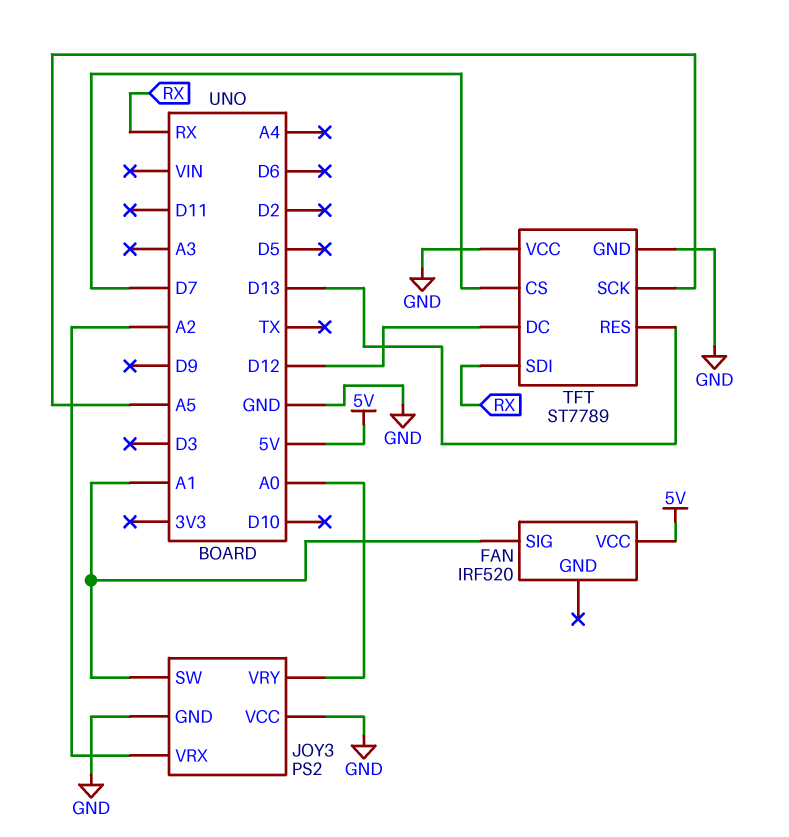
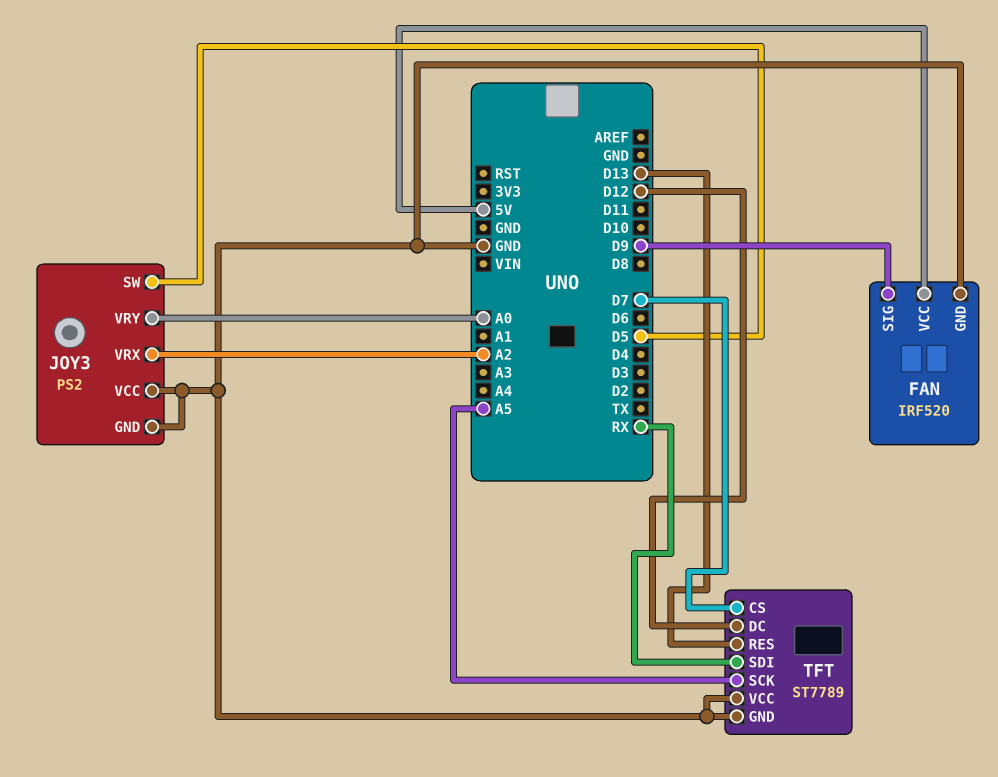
FAN pin GND: none -> GND
FAN pin SIG: A1 -> D9
JOY3 pin SW: A1 -> D5

